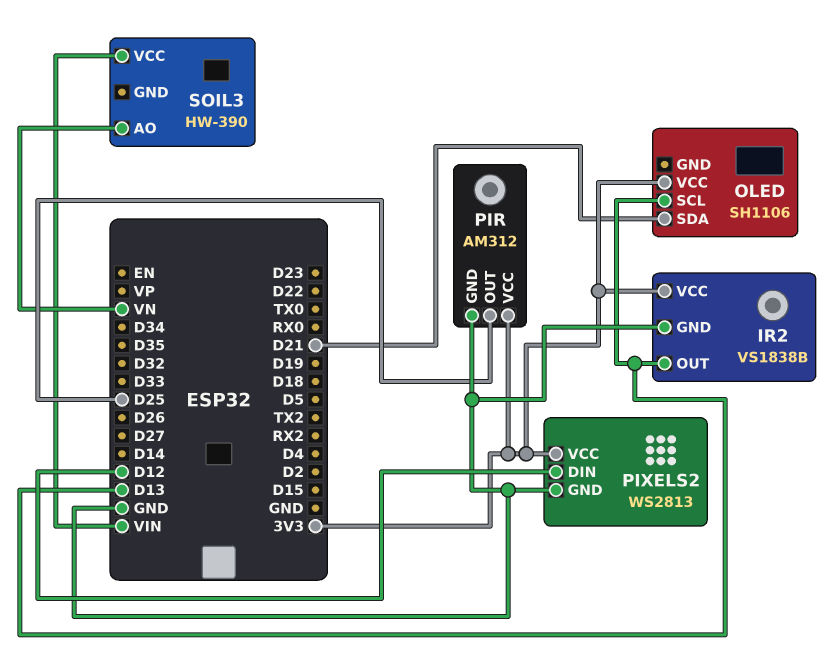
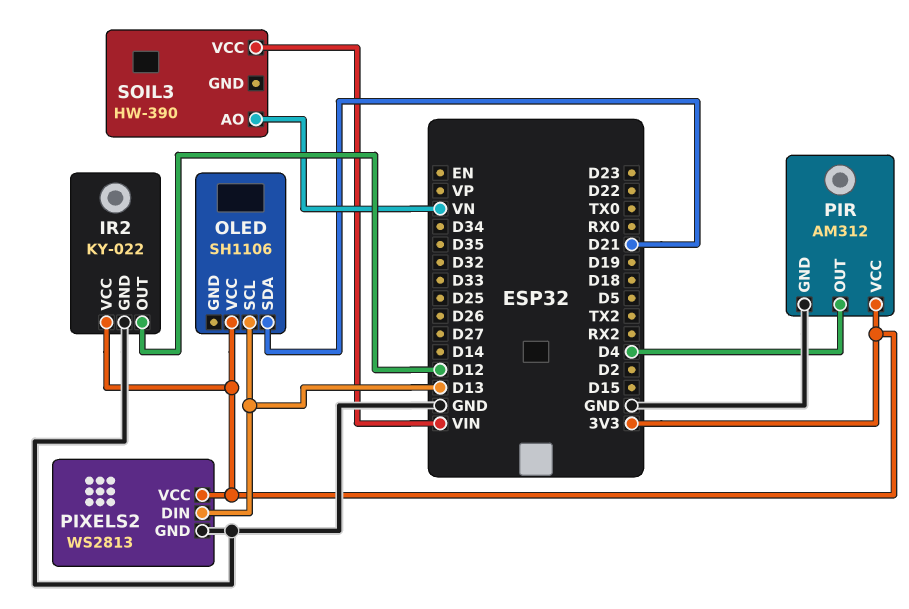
IR2: VS1838B -> KY-022
IR2 pin OUT: D13 -> D12
PIR pin OUT: D25 -> D4
PIXELS2 pin DIN: D12 -> D13

